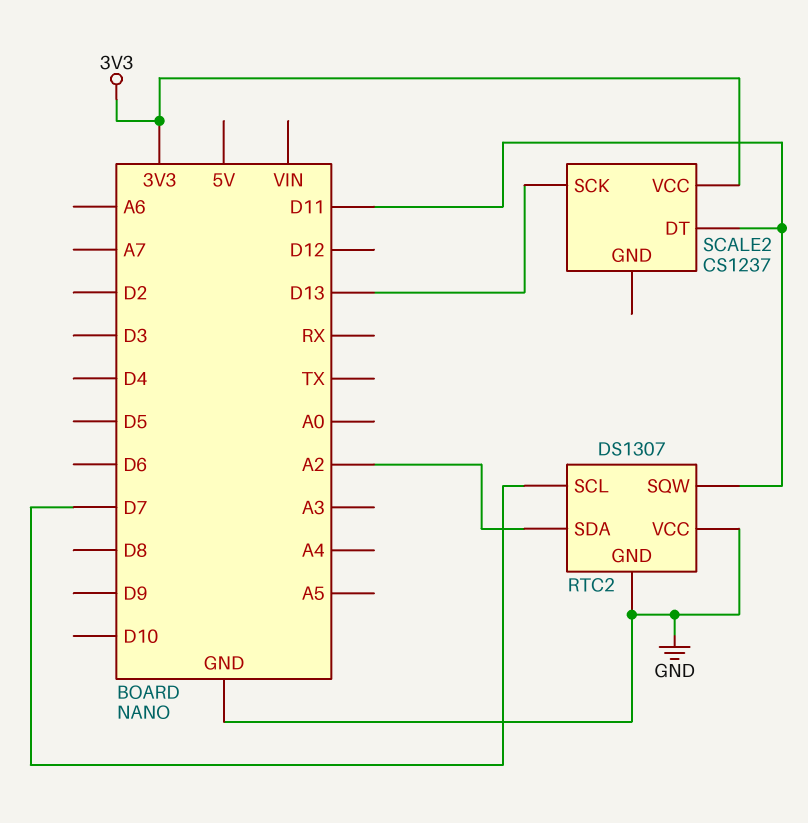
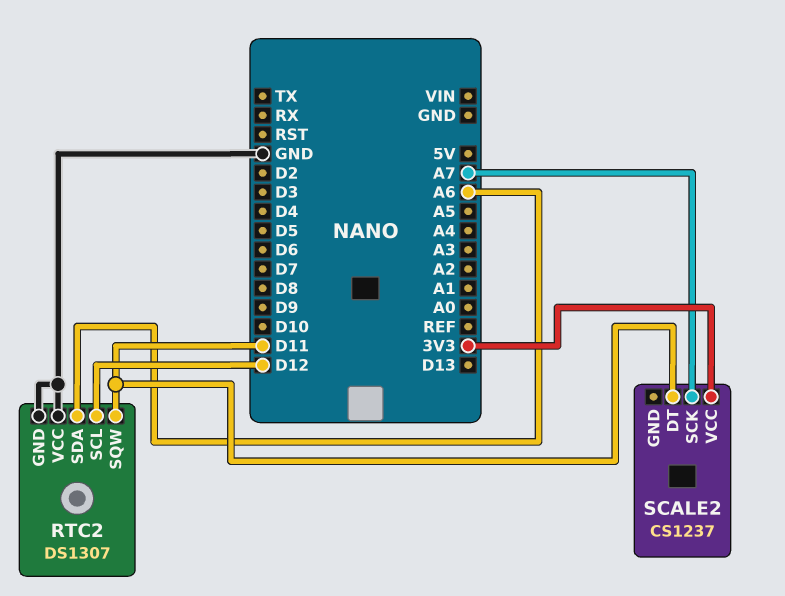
RTC2 pin SCL: D7 -> D12
RTC2 pin SDA: A2 -> A6
SCALE2 pin SCK: D13 -> A7

